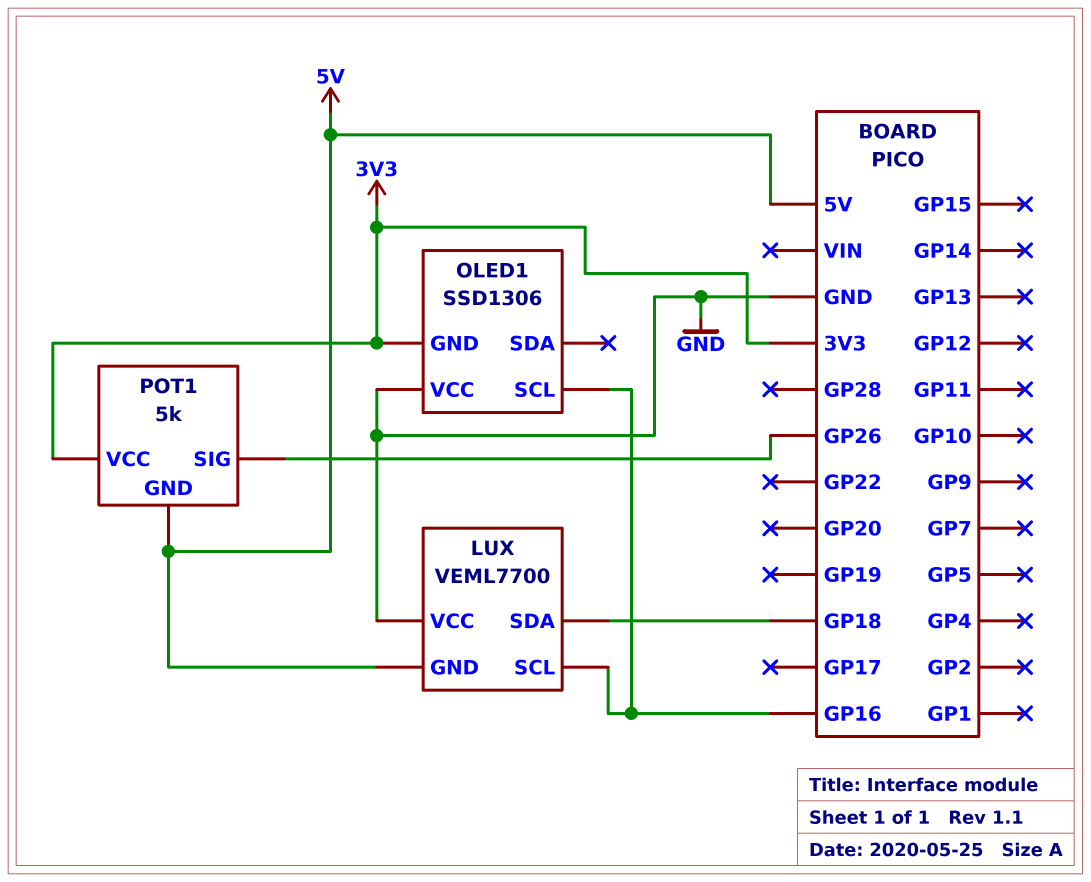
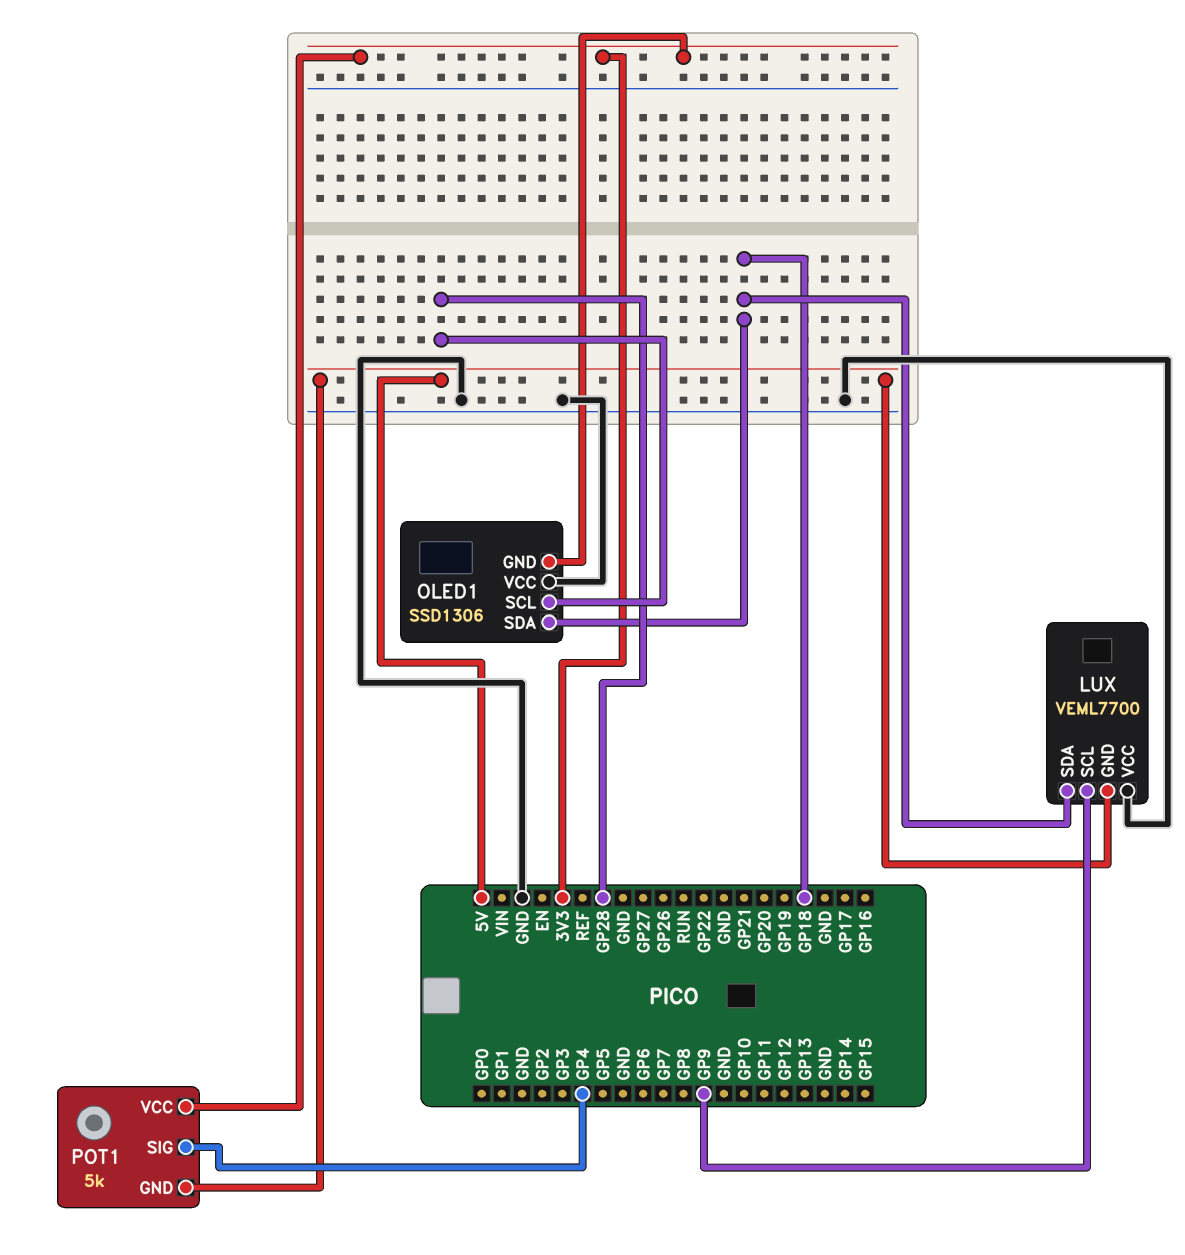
LUX pin SCL: GP16 -> GP9
OLED1 pin SCL: GP16 -> GP28
OLED1 pin SDA: none -> GP18
POT1 pin SIG: GP26 -> GP4

